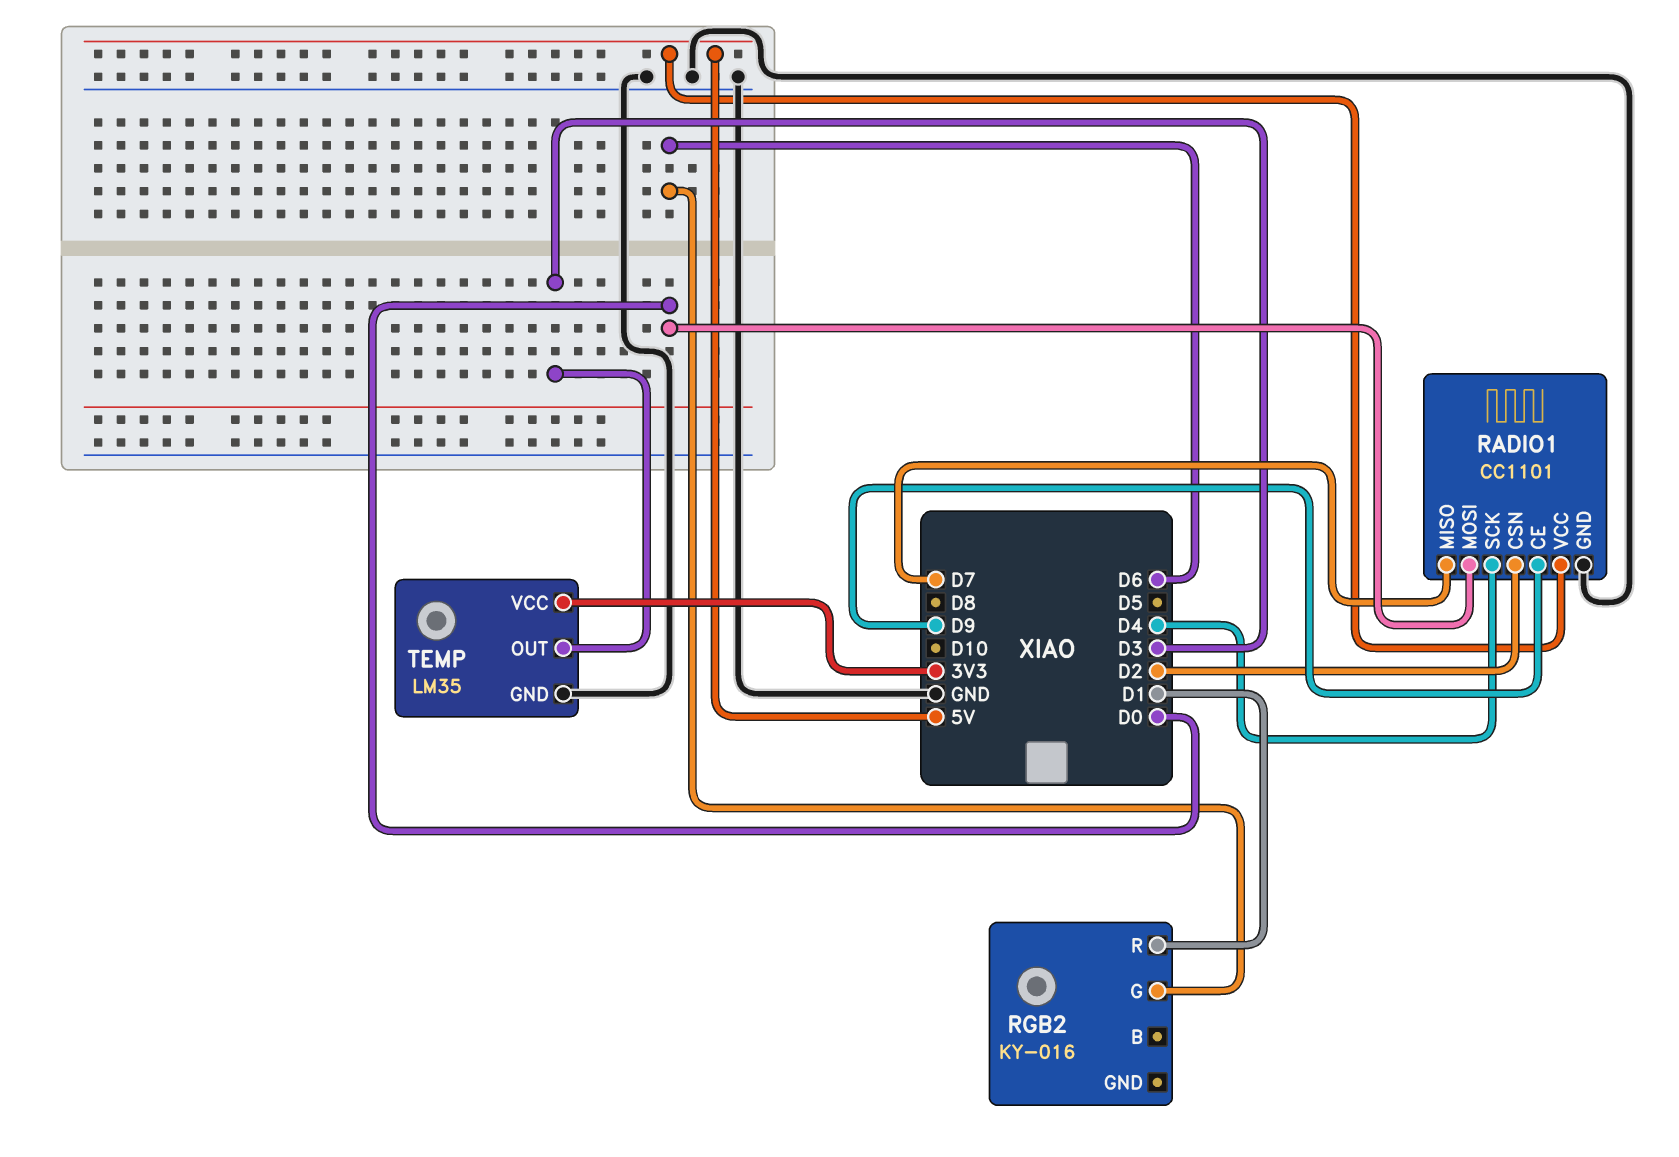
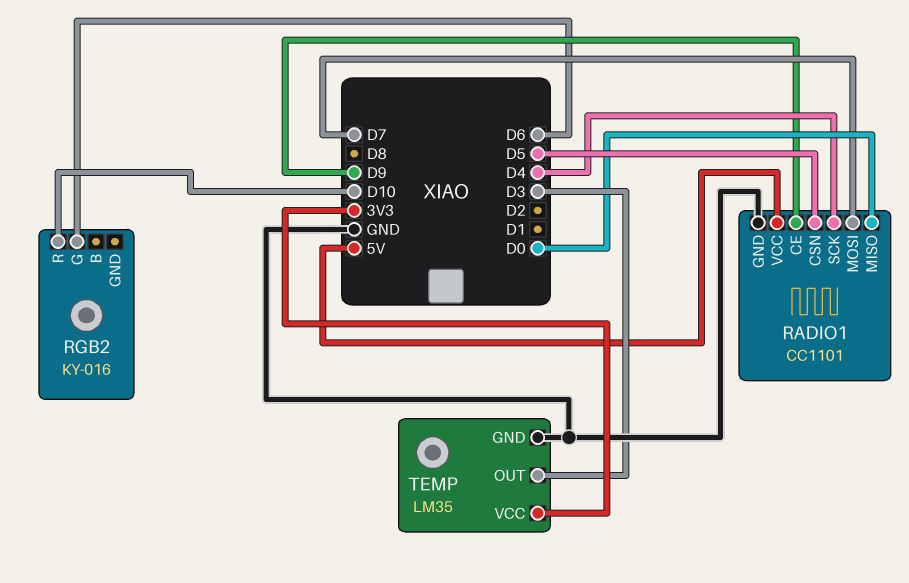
RADIO1 pin CSN: D2 -> D5
RADIO1 pin MISO: D7 -> D0
RADIO1 pin MOSI: D0 -> D7
RGB2 pin R: D1 -> D10

